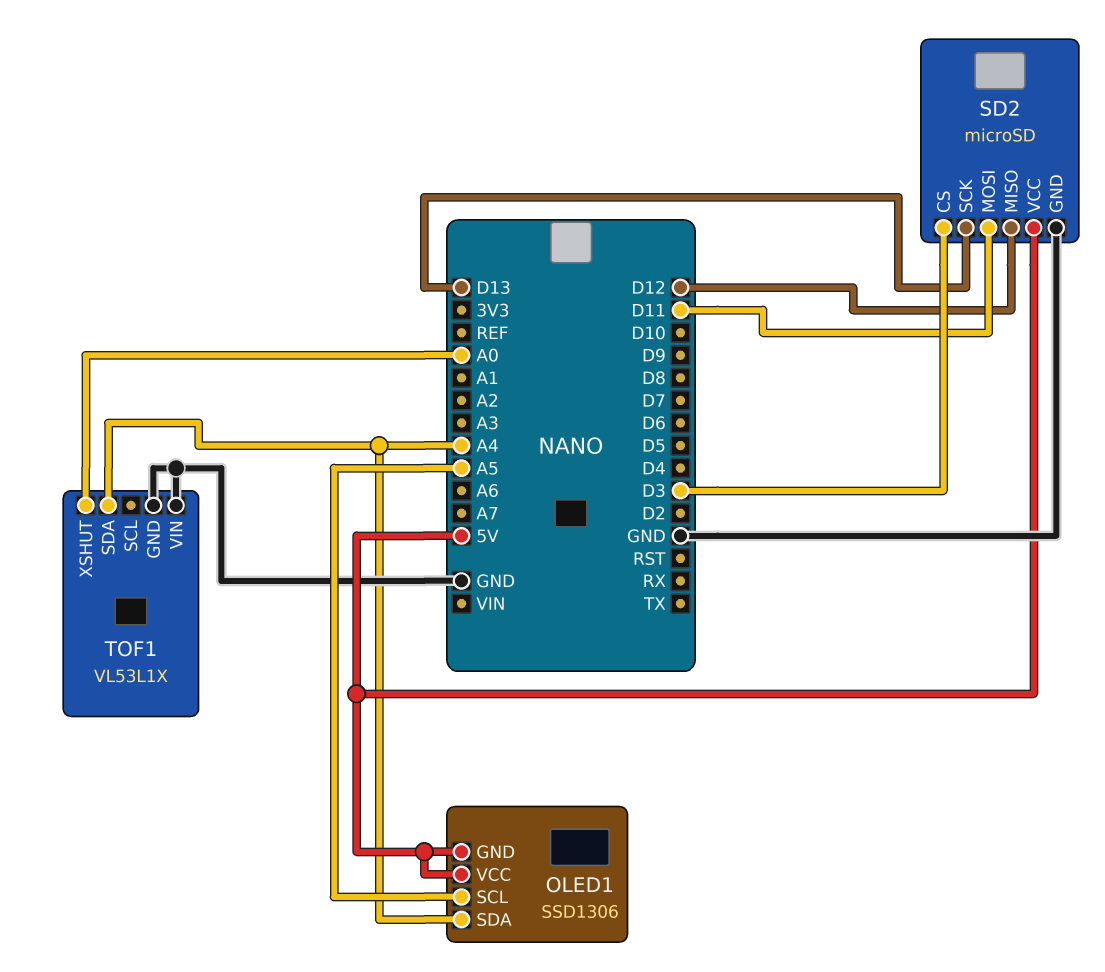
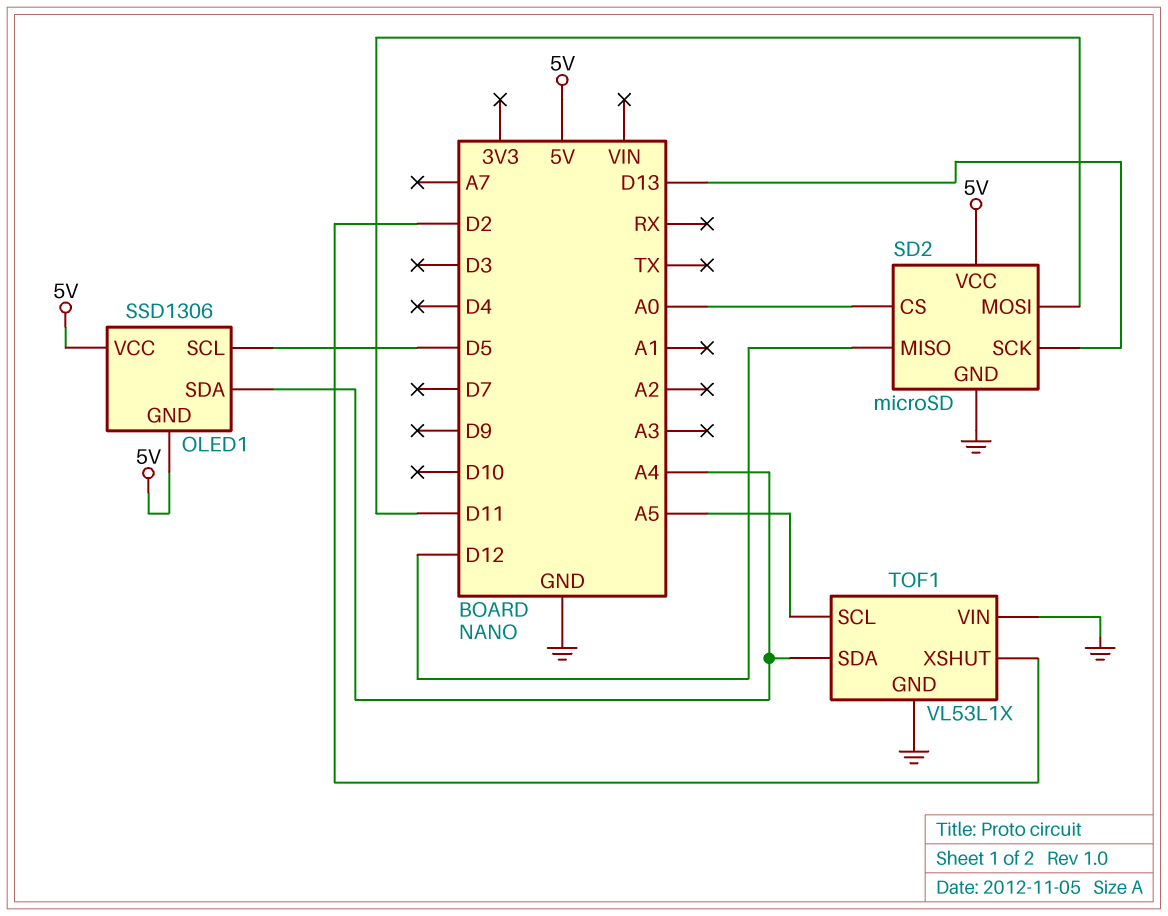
OLED1 pin SCL: A5 -> D5
SD2 pin CS: D3 -> A0
TOF1 pin SCL: none -> A5
TOF1 pin XSHUT: A0 -> D2

